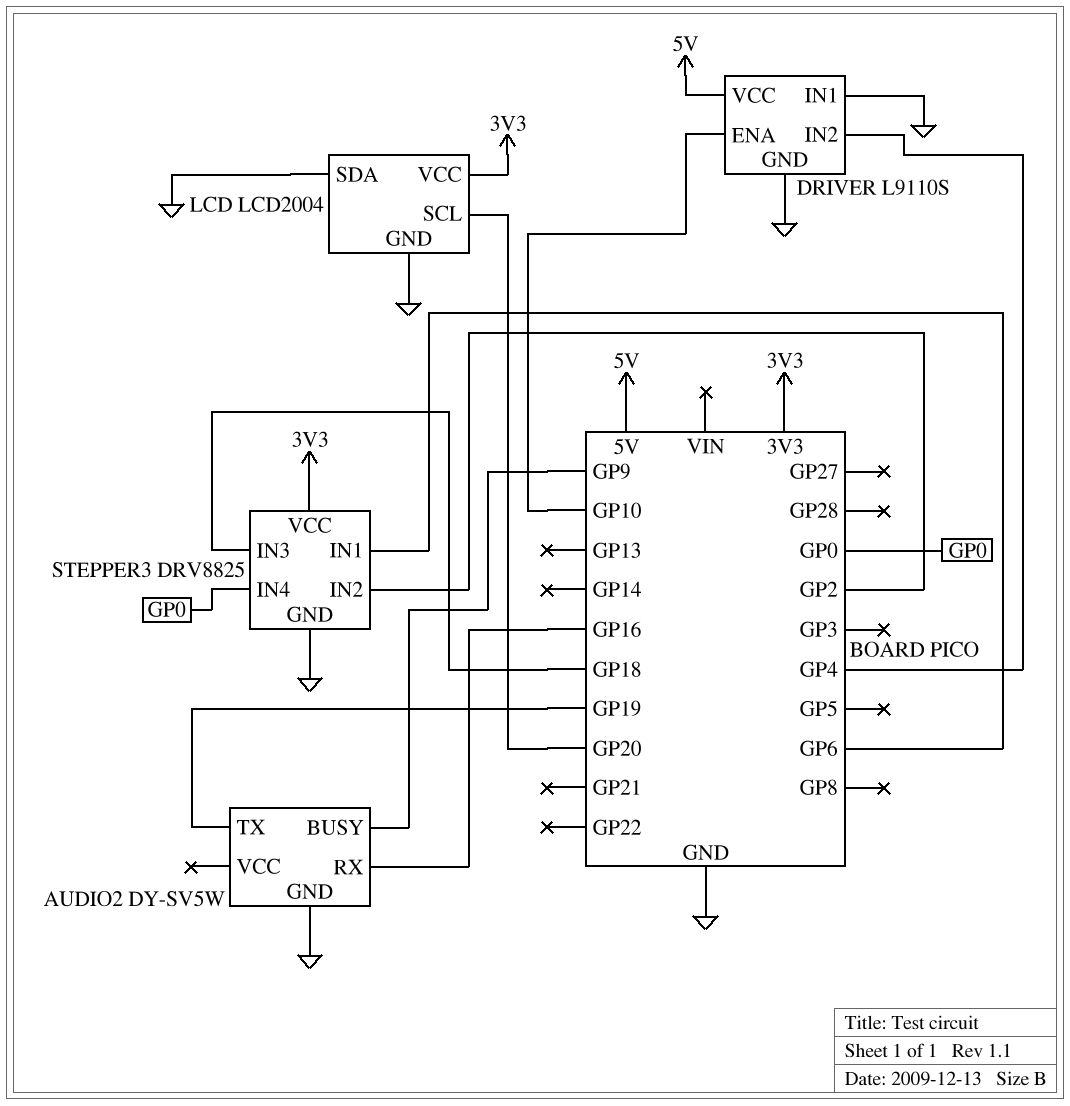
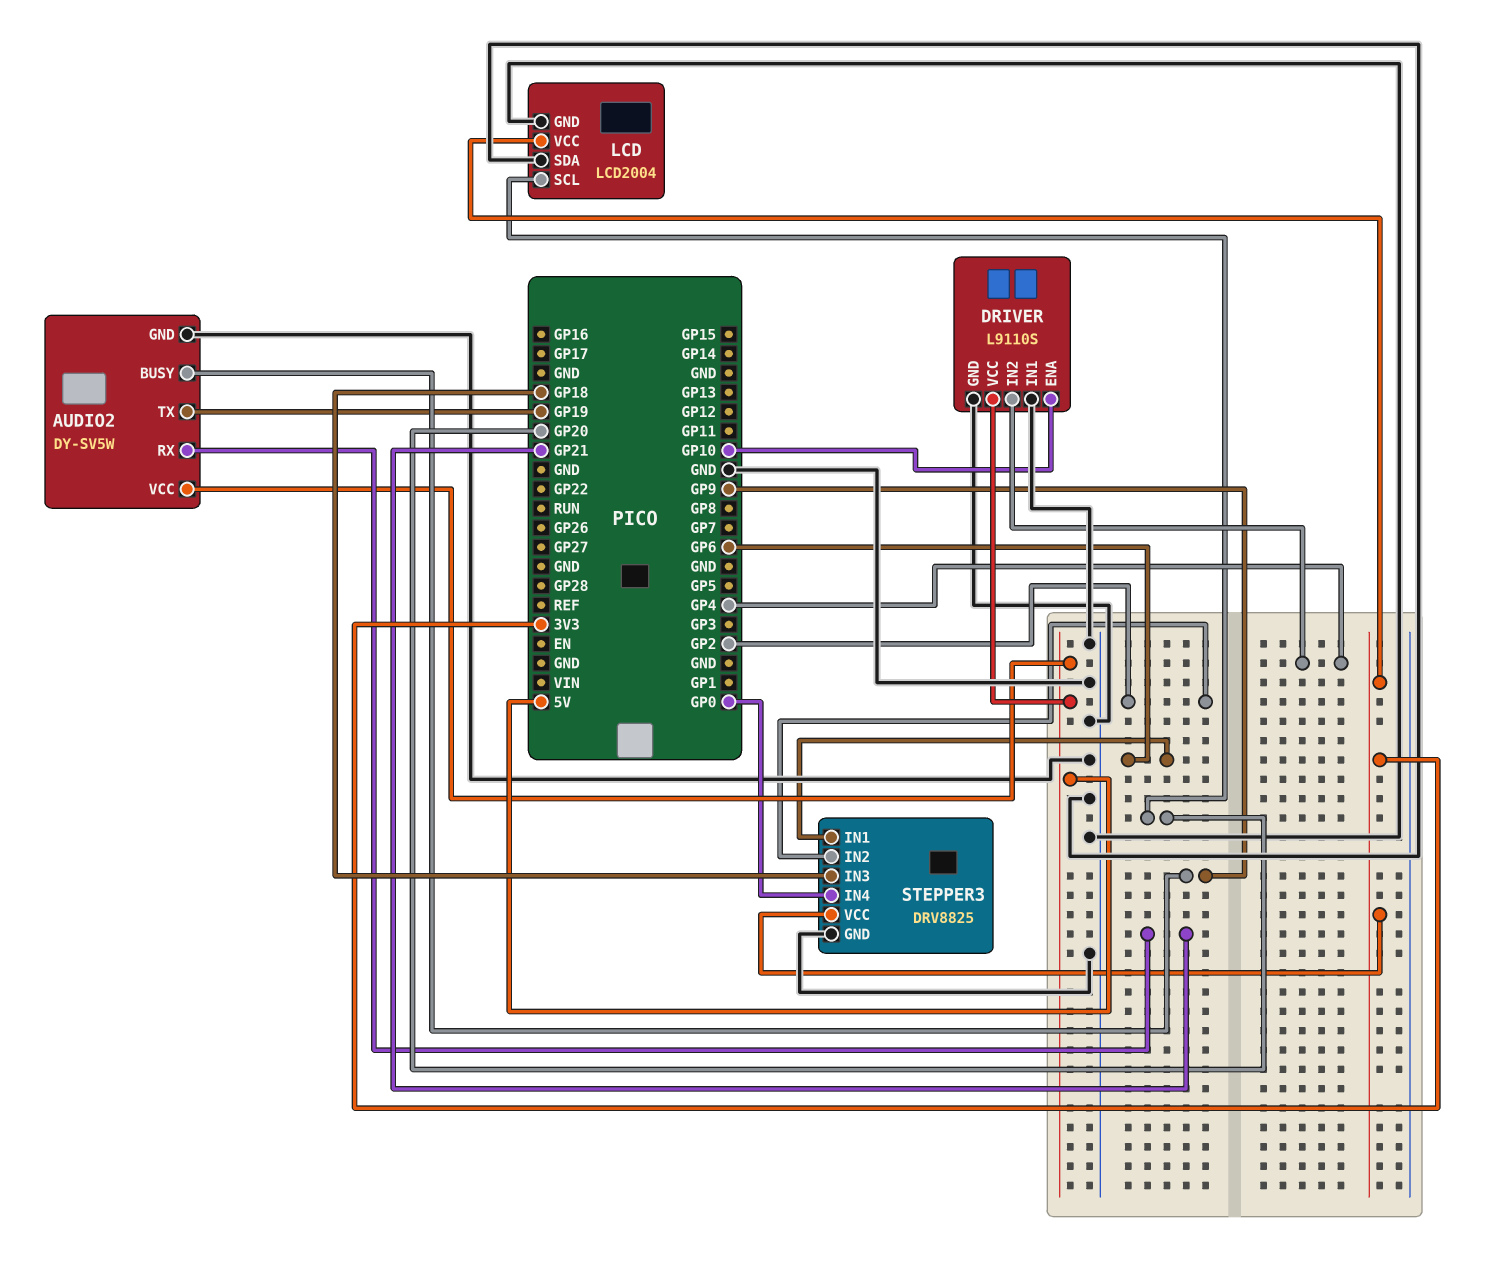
AUDIO2 pin RX: GP16 -> GP21
AUDIO2 pin VCC: none -> 5V

